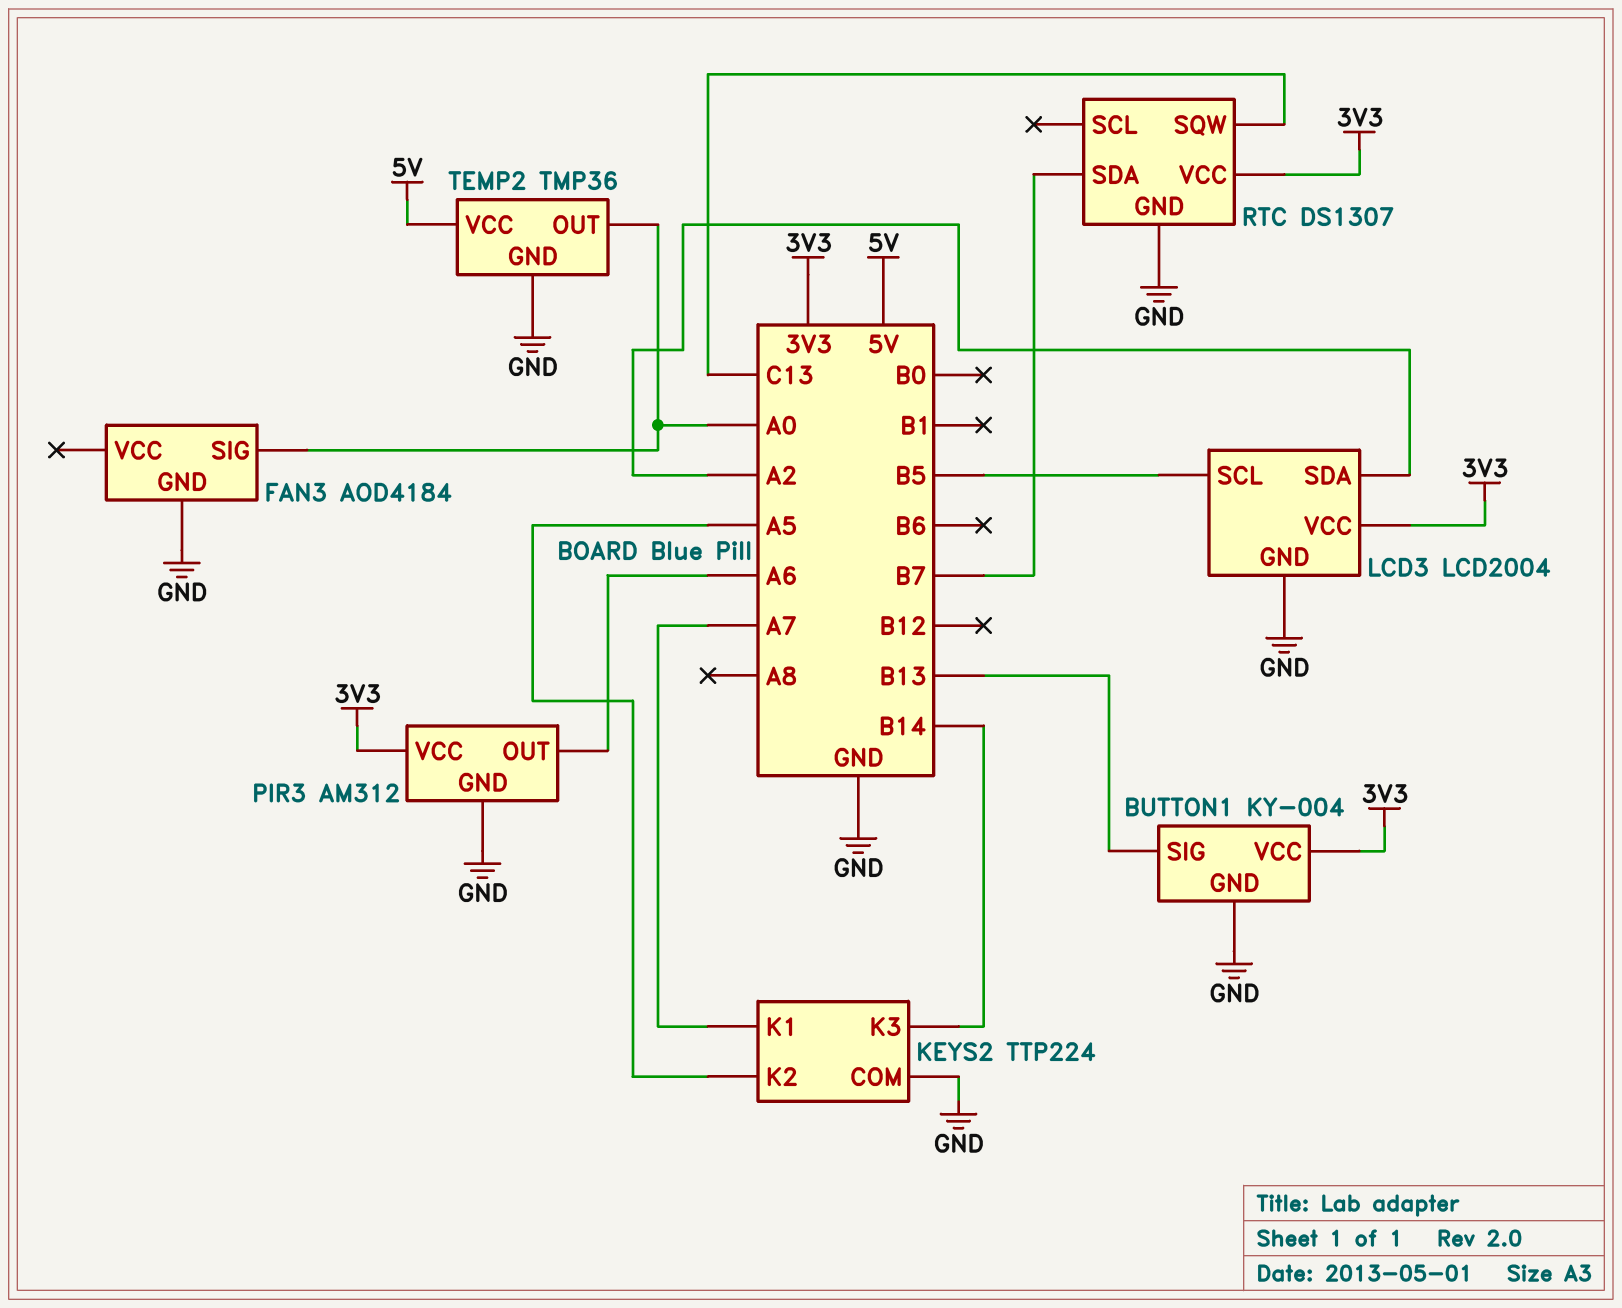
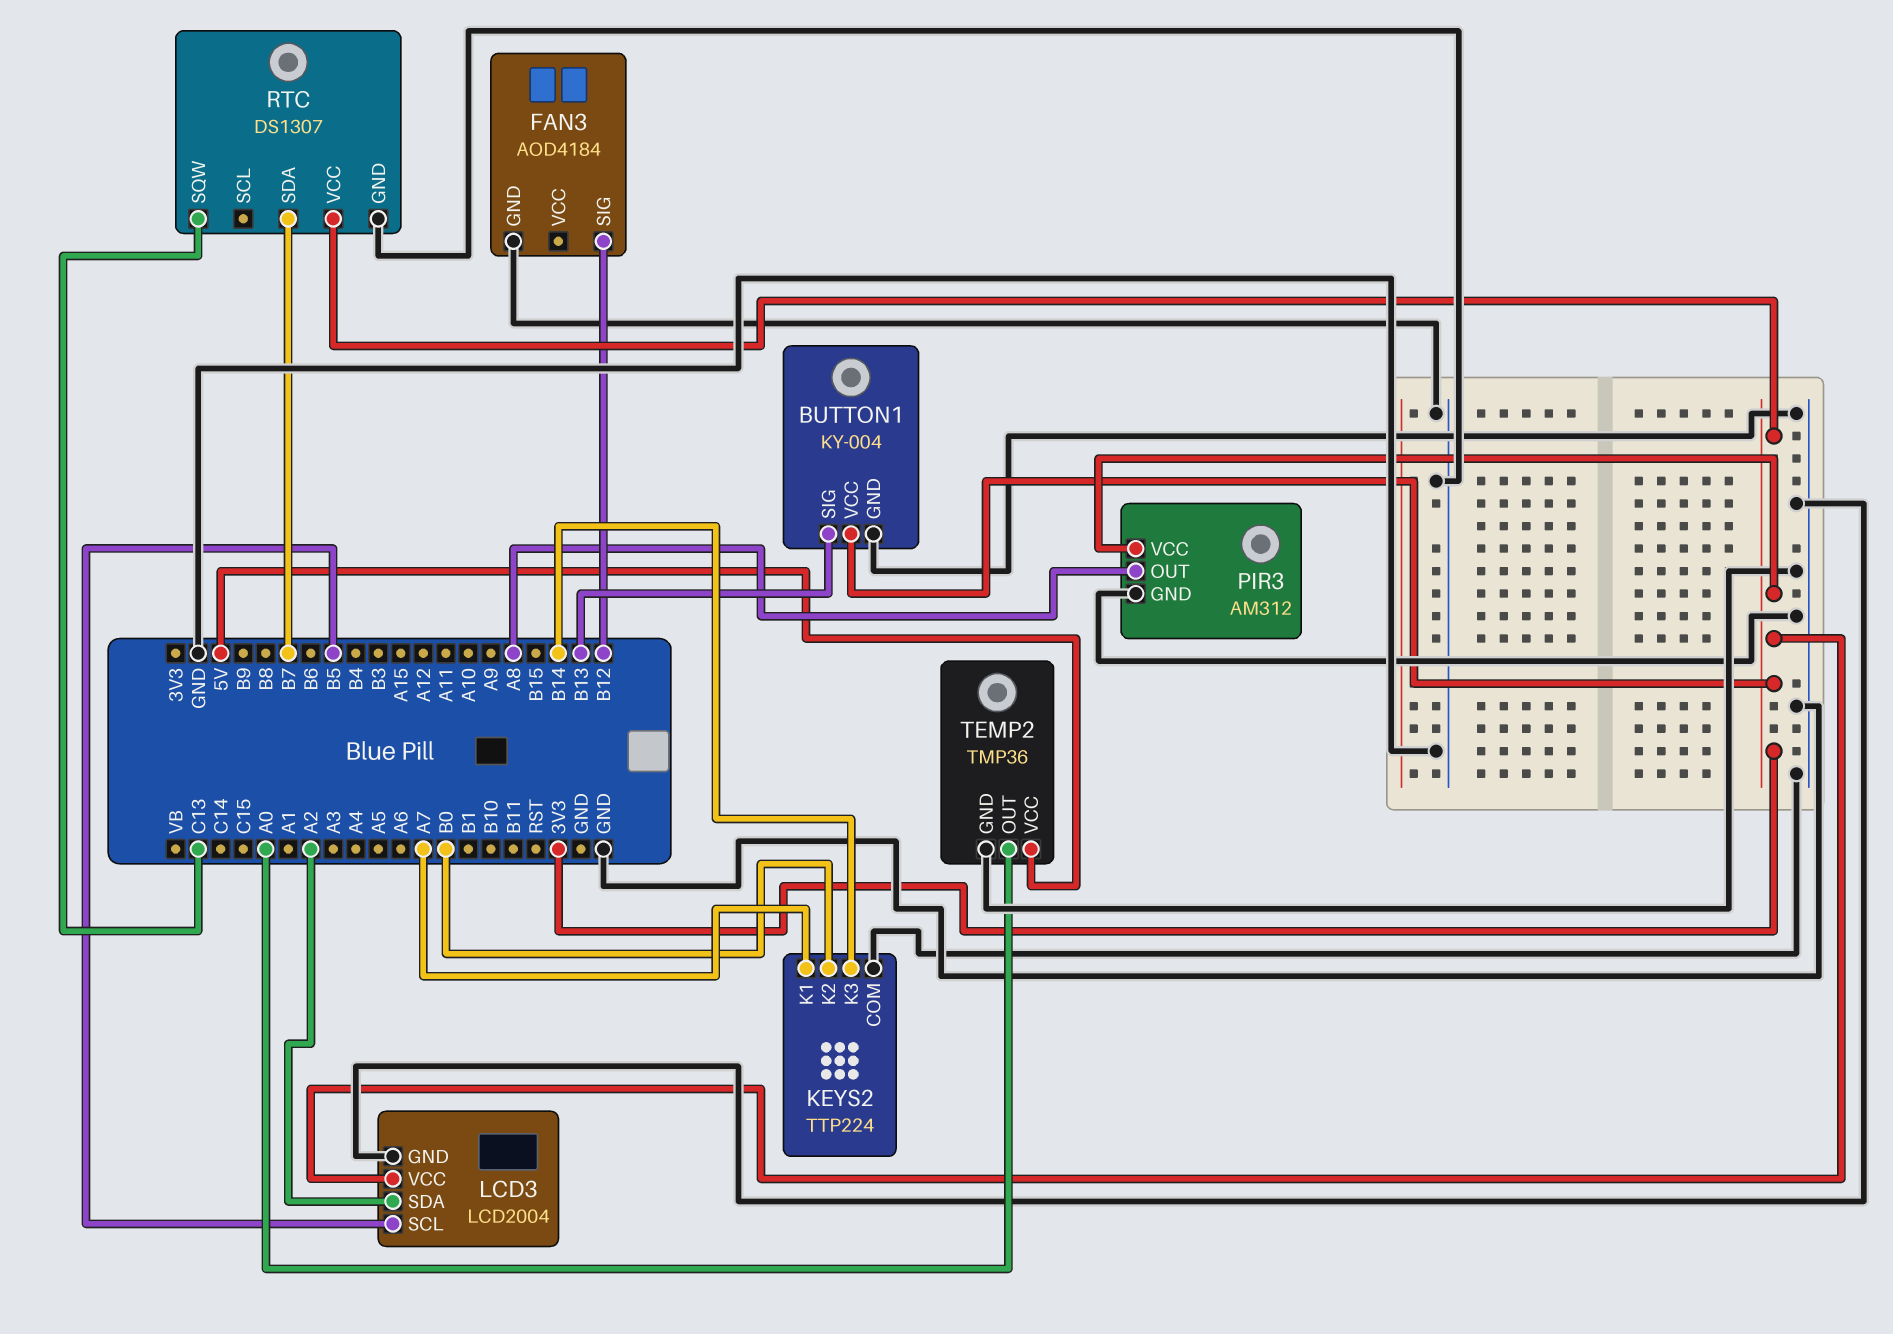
FAN3 pin SIG: A0 -> B12
KEYS2 pin K2: A5 -> B0
PIR3 pin OUT: A6 -> A8

